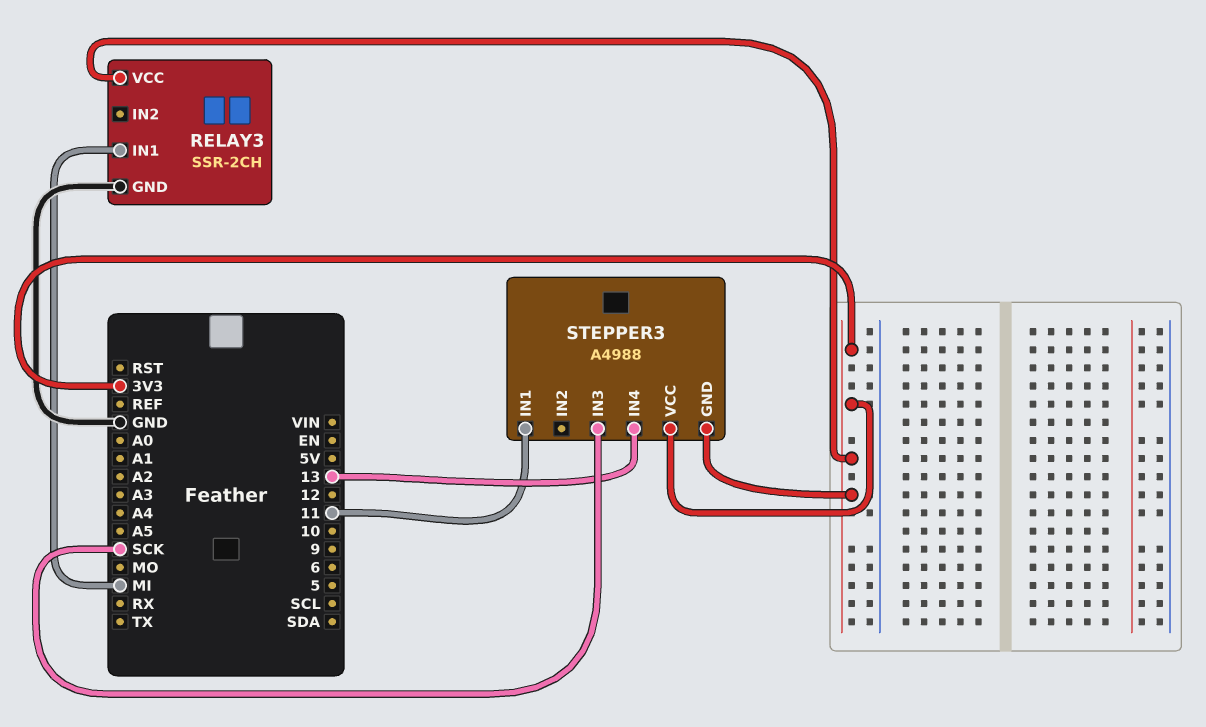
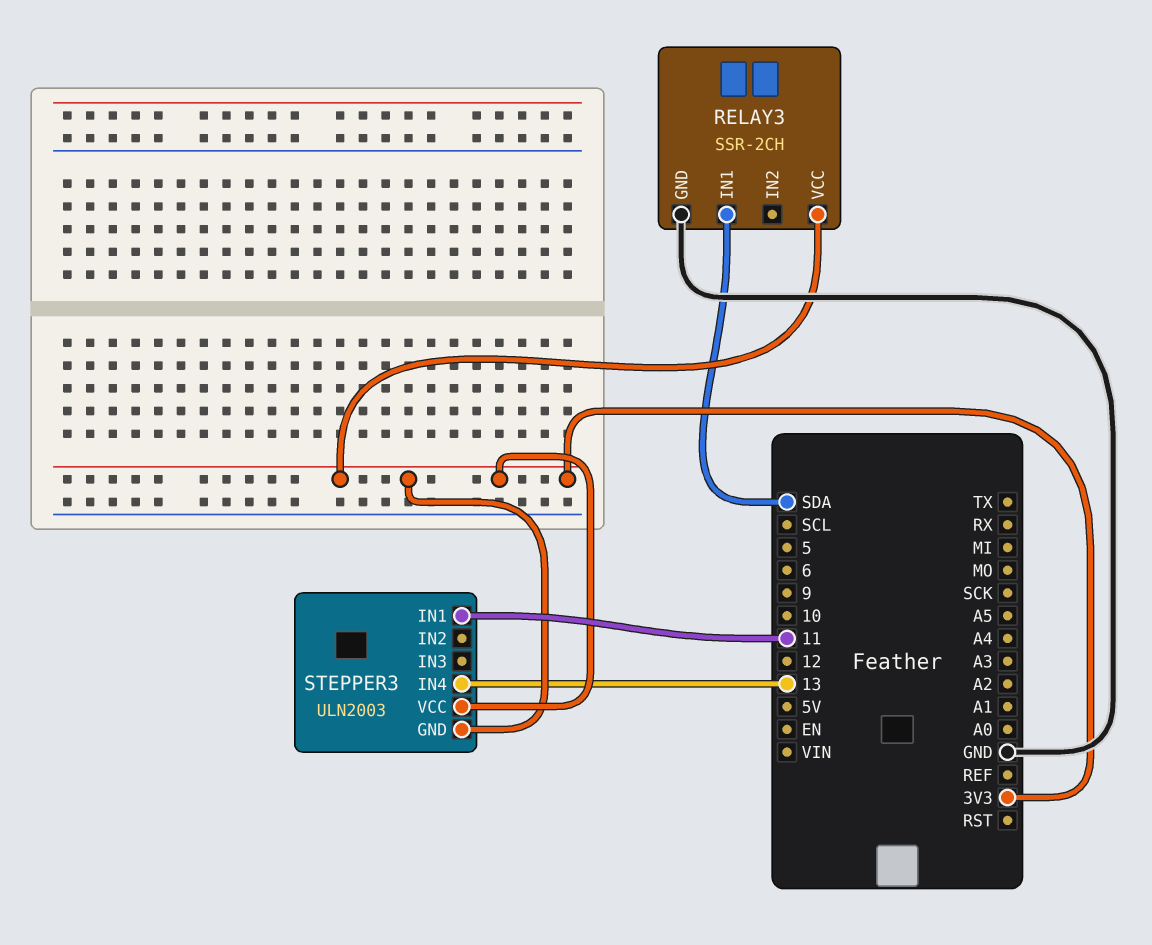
RELAY3 pin IN1: MI -> SDA
STEPPER3: A4988 -> ULN2003
STEPPER3 pin IN3: SCK -> none

